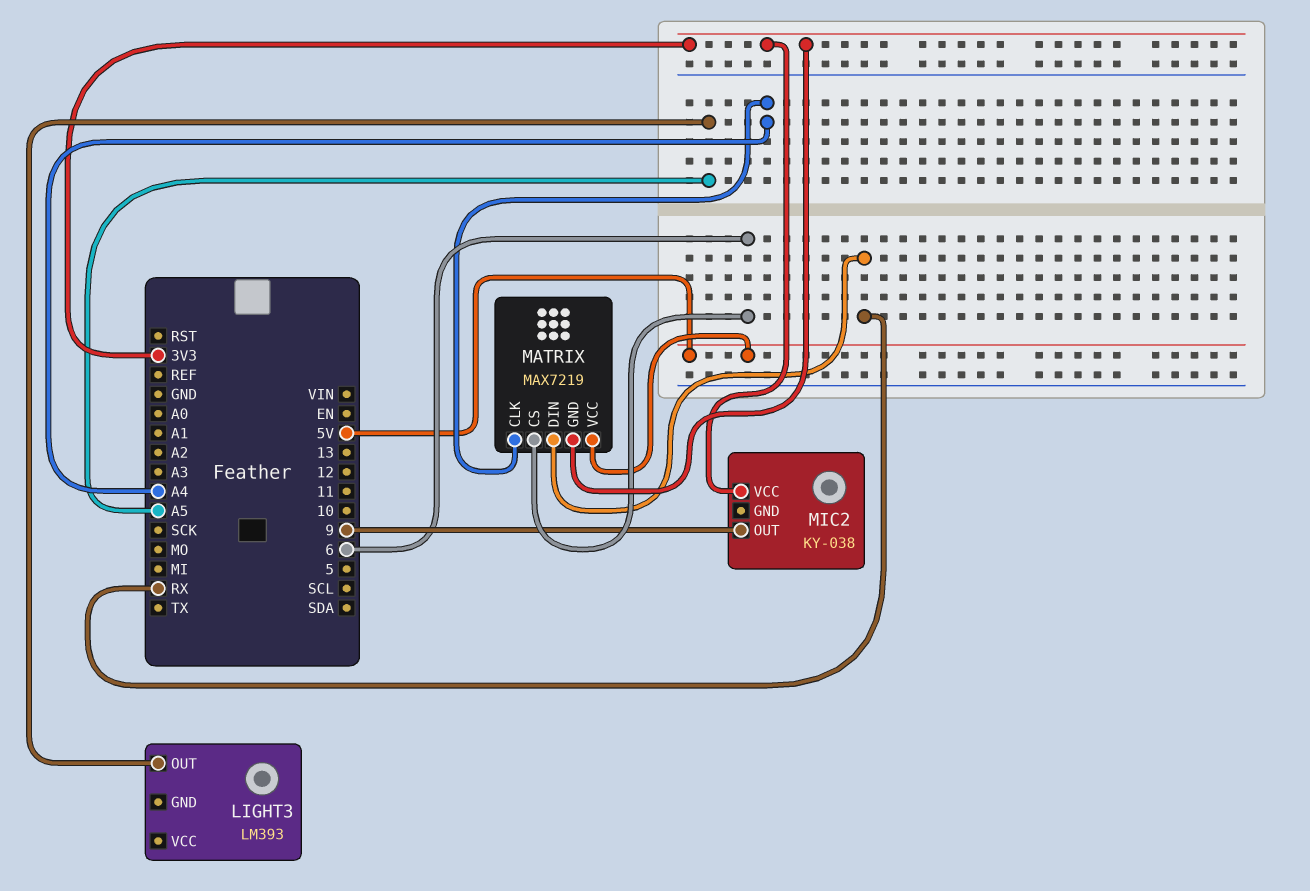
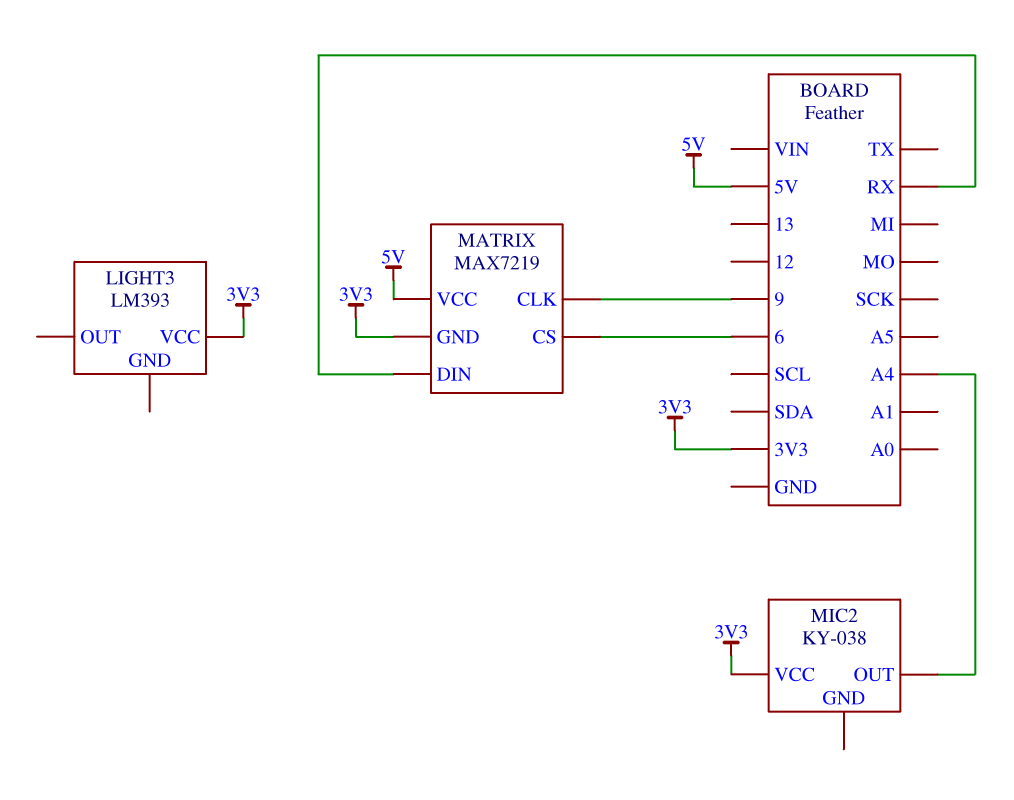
LIGHT3 pin OUT: A5 -> none
LIGHT3 pin VCC: none -> 3V3
MATRIX pin CLK: A4 -> 9
MIC2 pin OUT: 9 -> A4

